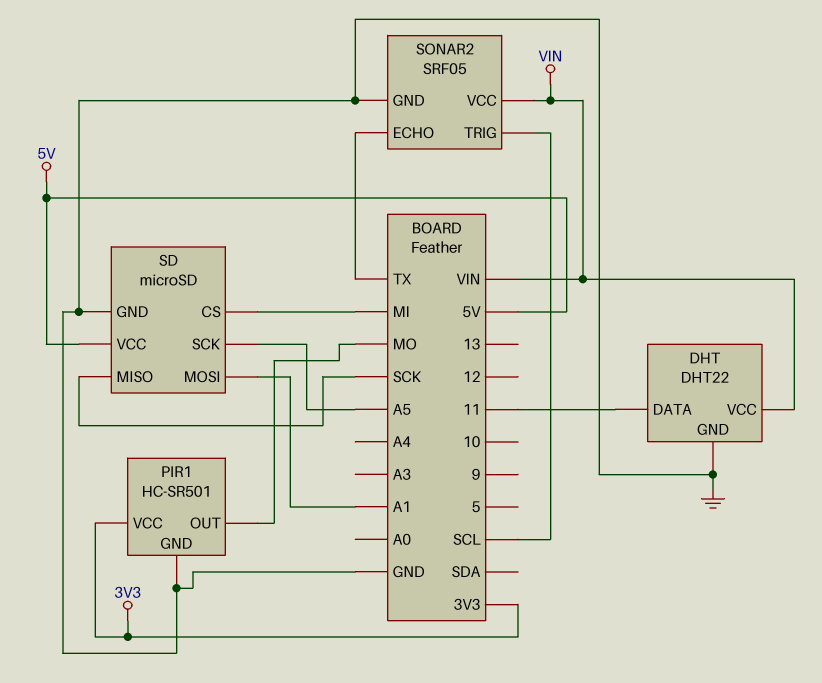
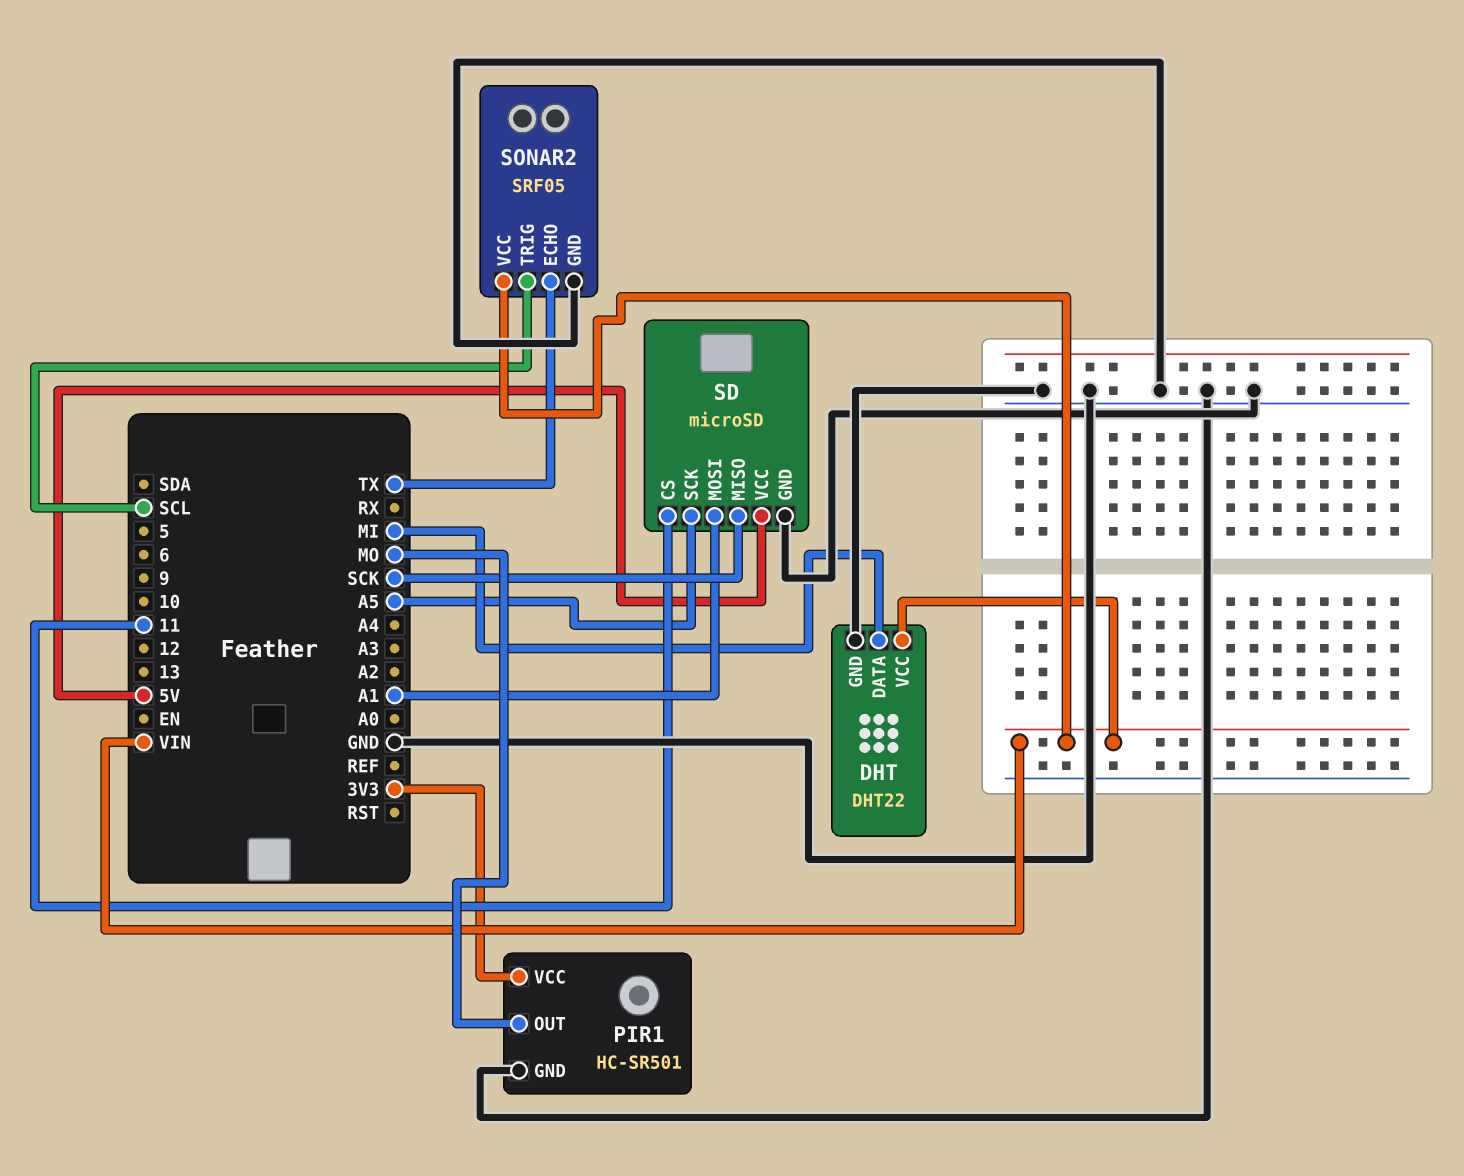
DHT pin DATA: 11 -> MI
SD pin CS: MI -> 11

